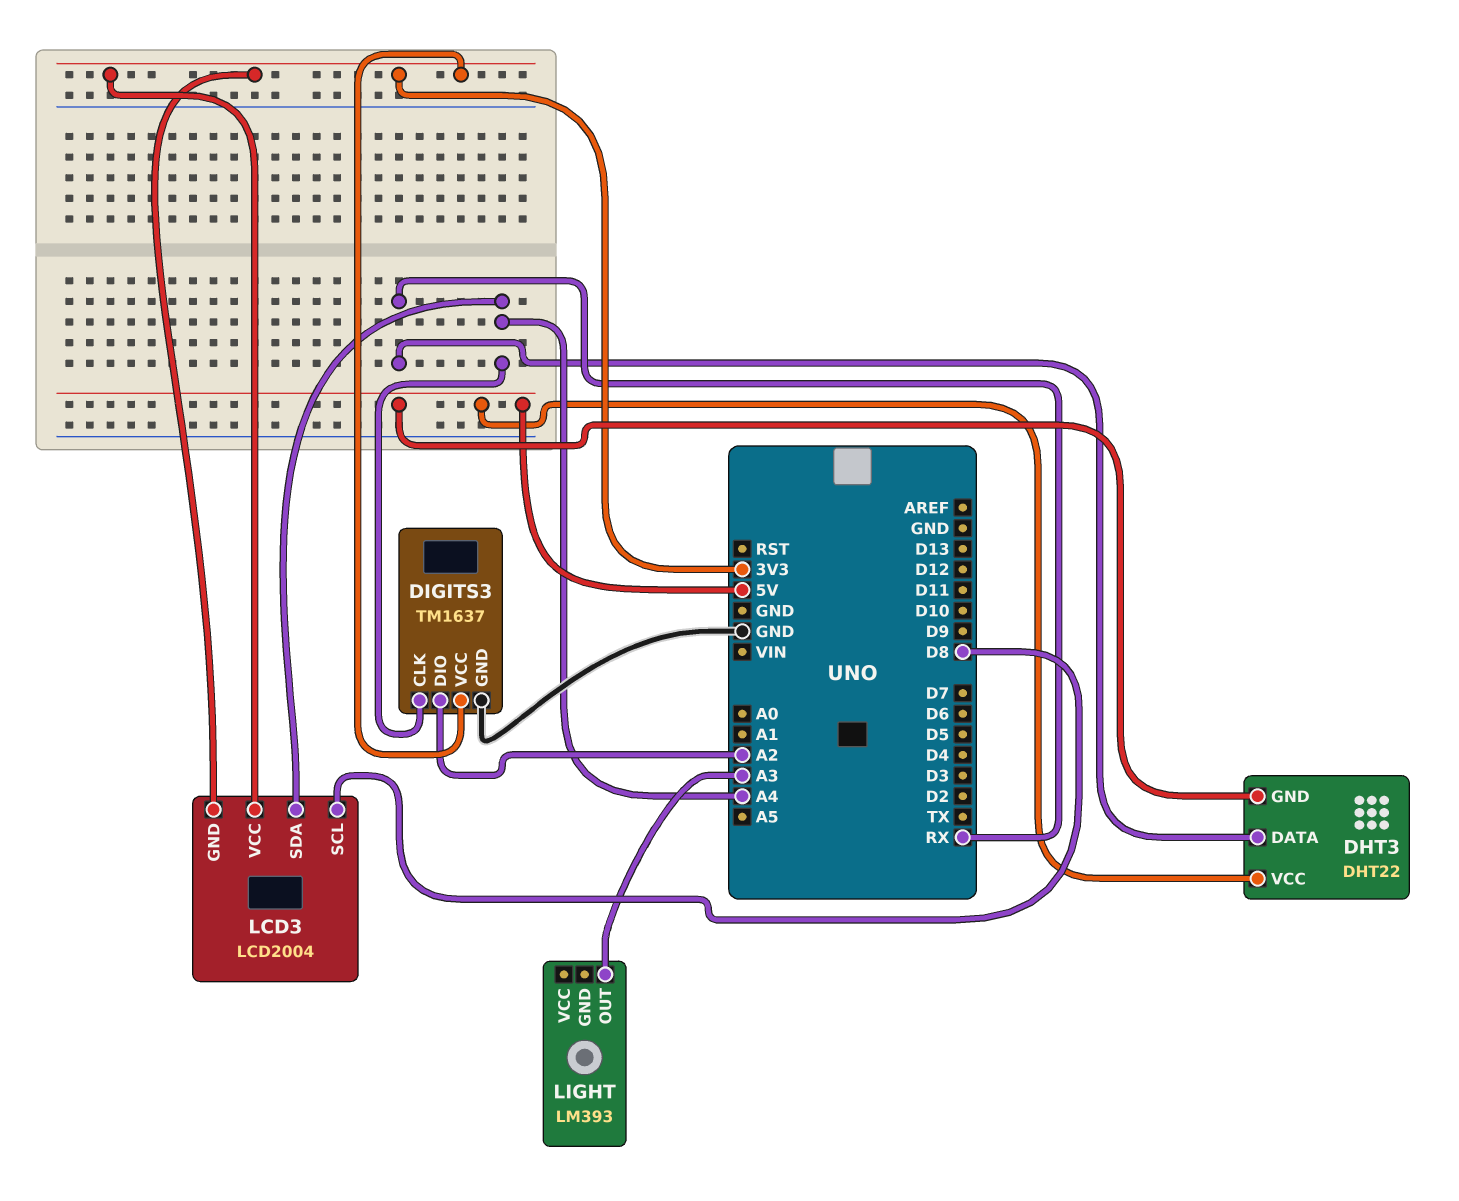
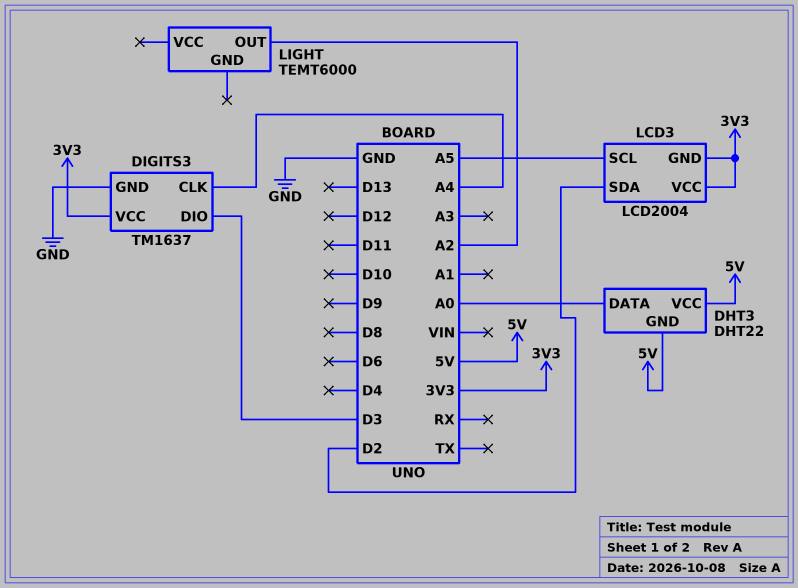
DHT3 pin DATA: RX -> A0
DIGITS3 pin DIO: A2 -> D3
LCD3 pin SCL: D8 -> A5
LCD3 pin SDA: A4 -> D2
LIGHT: LM393 -> TEMT6000
LIGHT pin OUT: A3 -> A2

